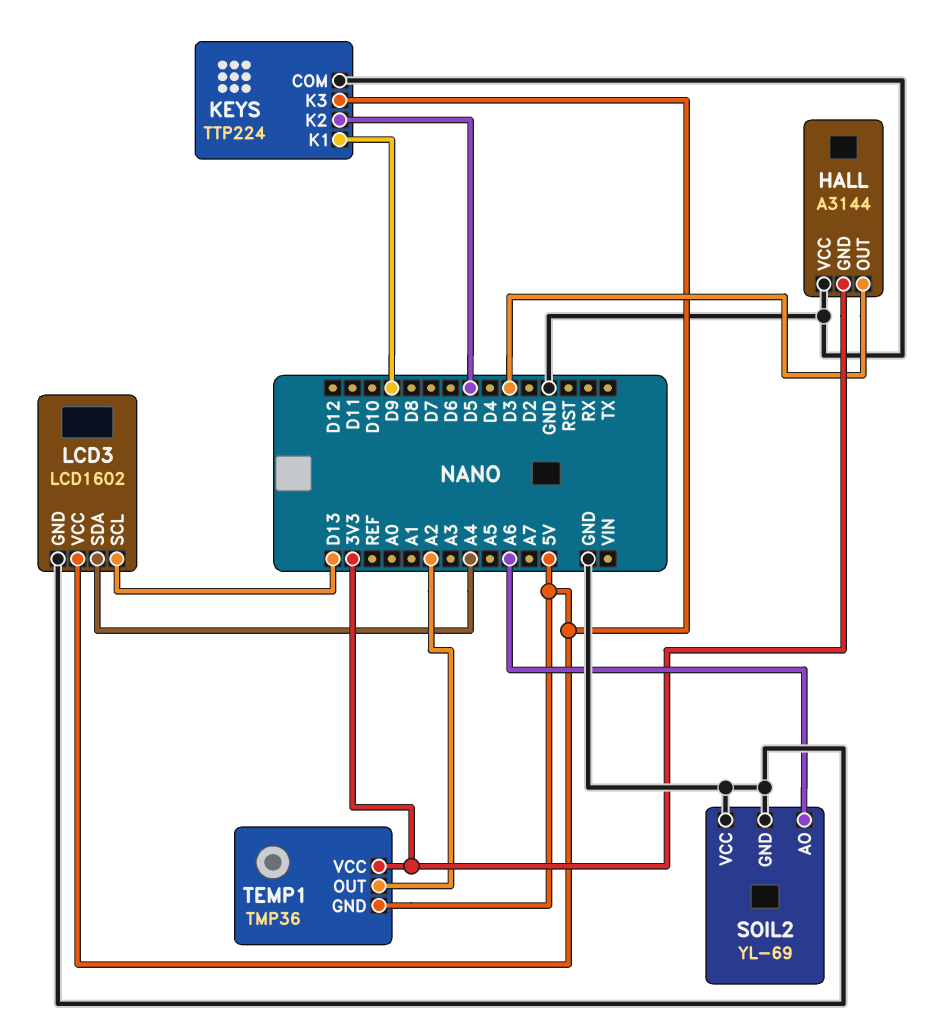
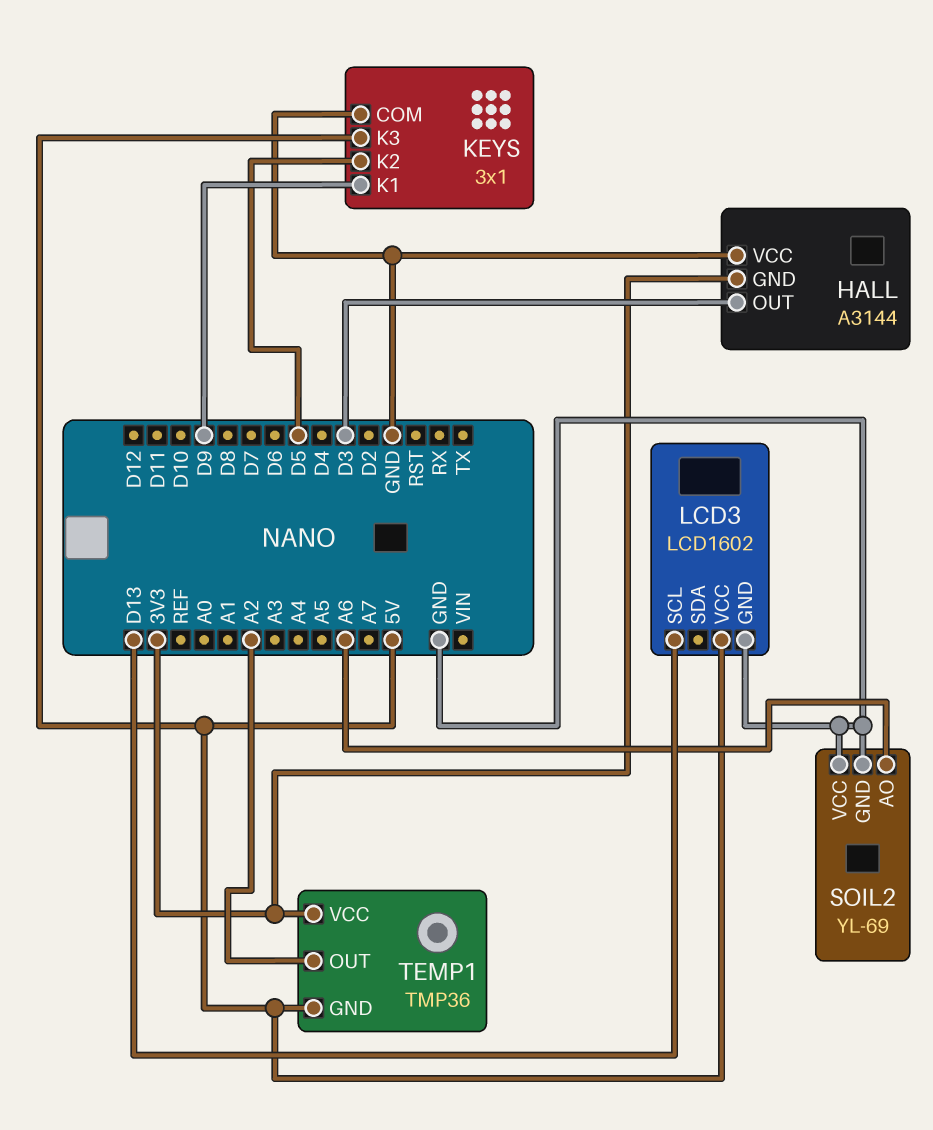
KEYS: TTP224 -> 3x1
LCD3 pin SDA: A4 -> none

